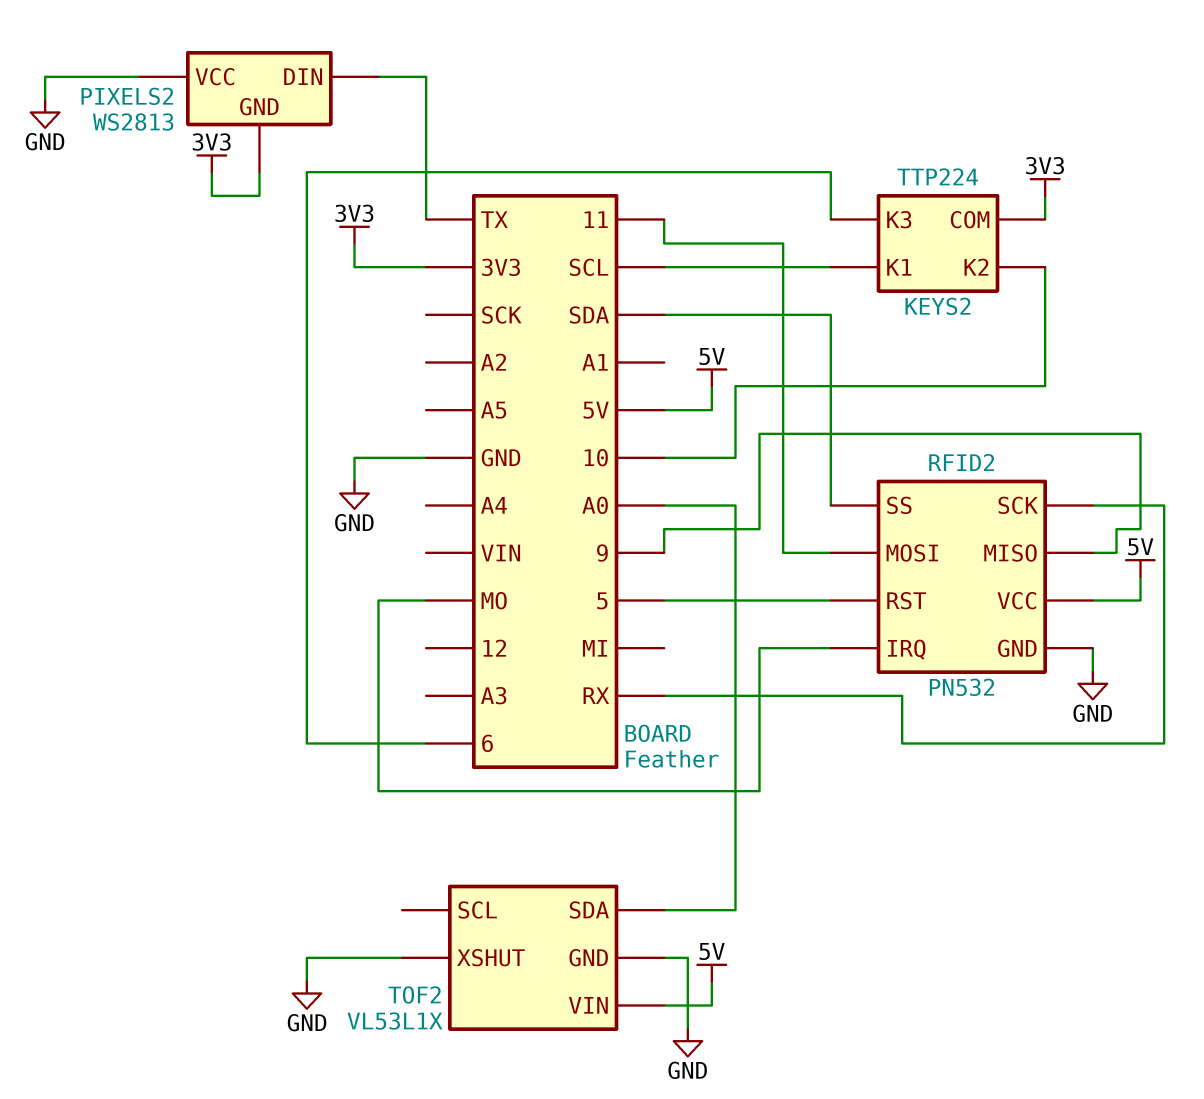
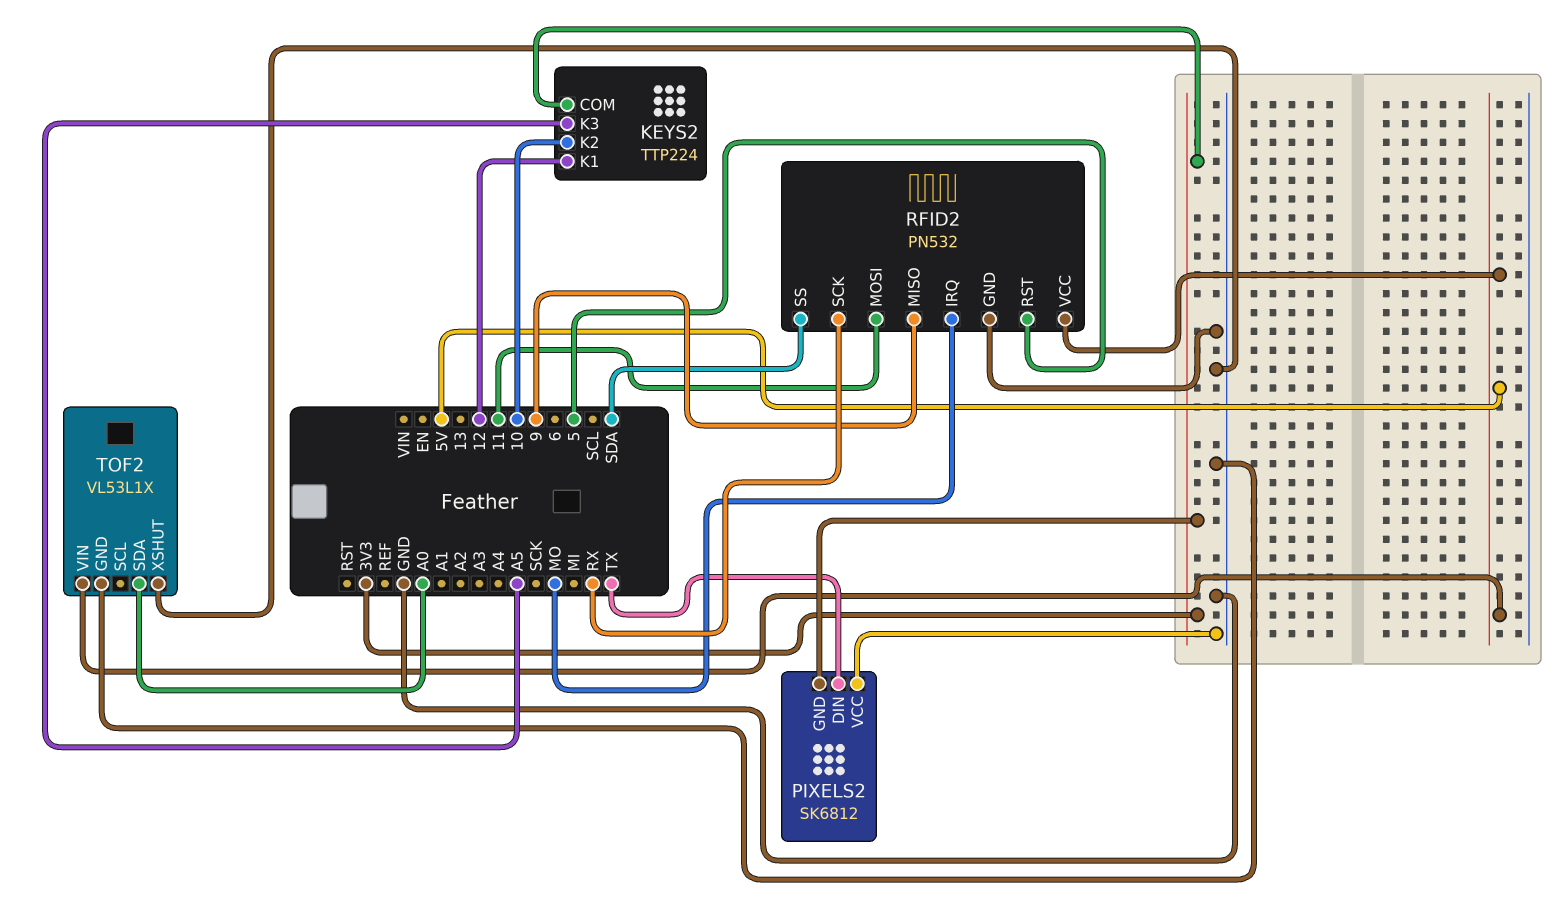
KEYS2 pin K1: SCL -> 12
KEYS2 pin K3: 6 -> A5
PIXELS2: WS2813 -> SK6812

